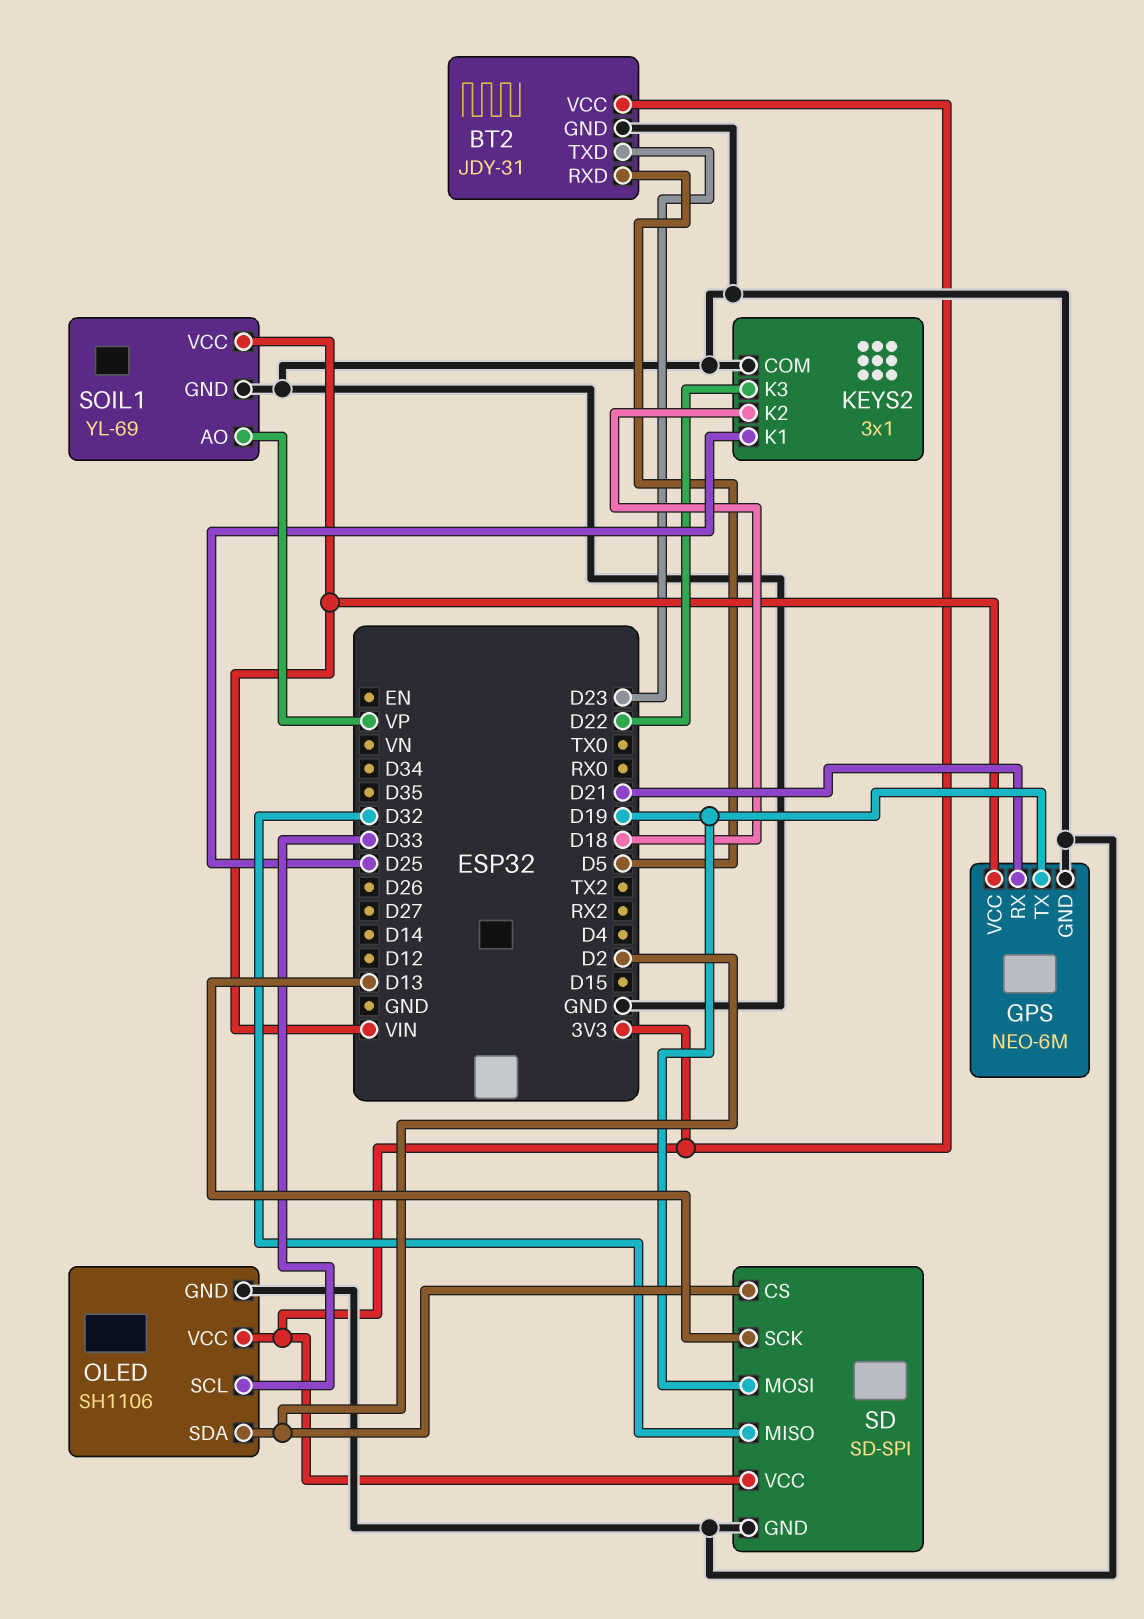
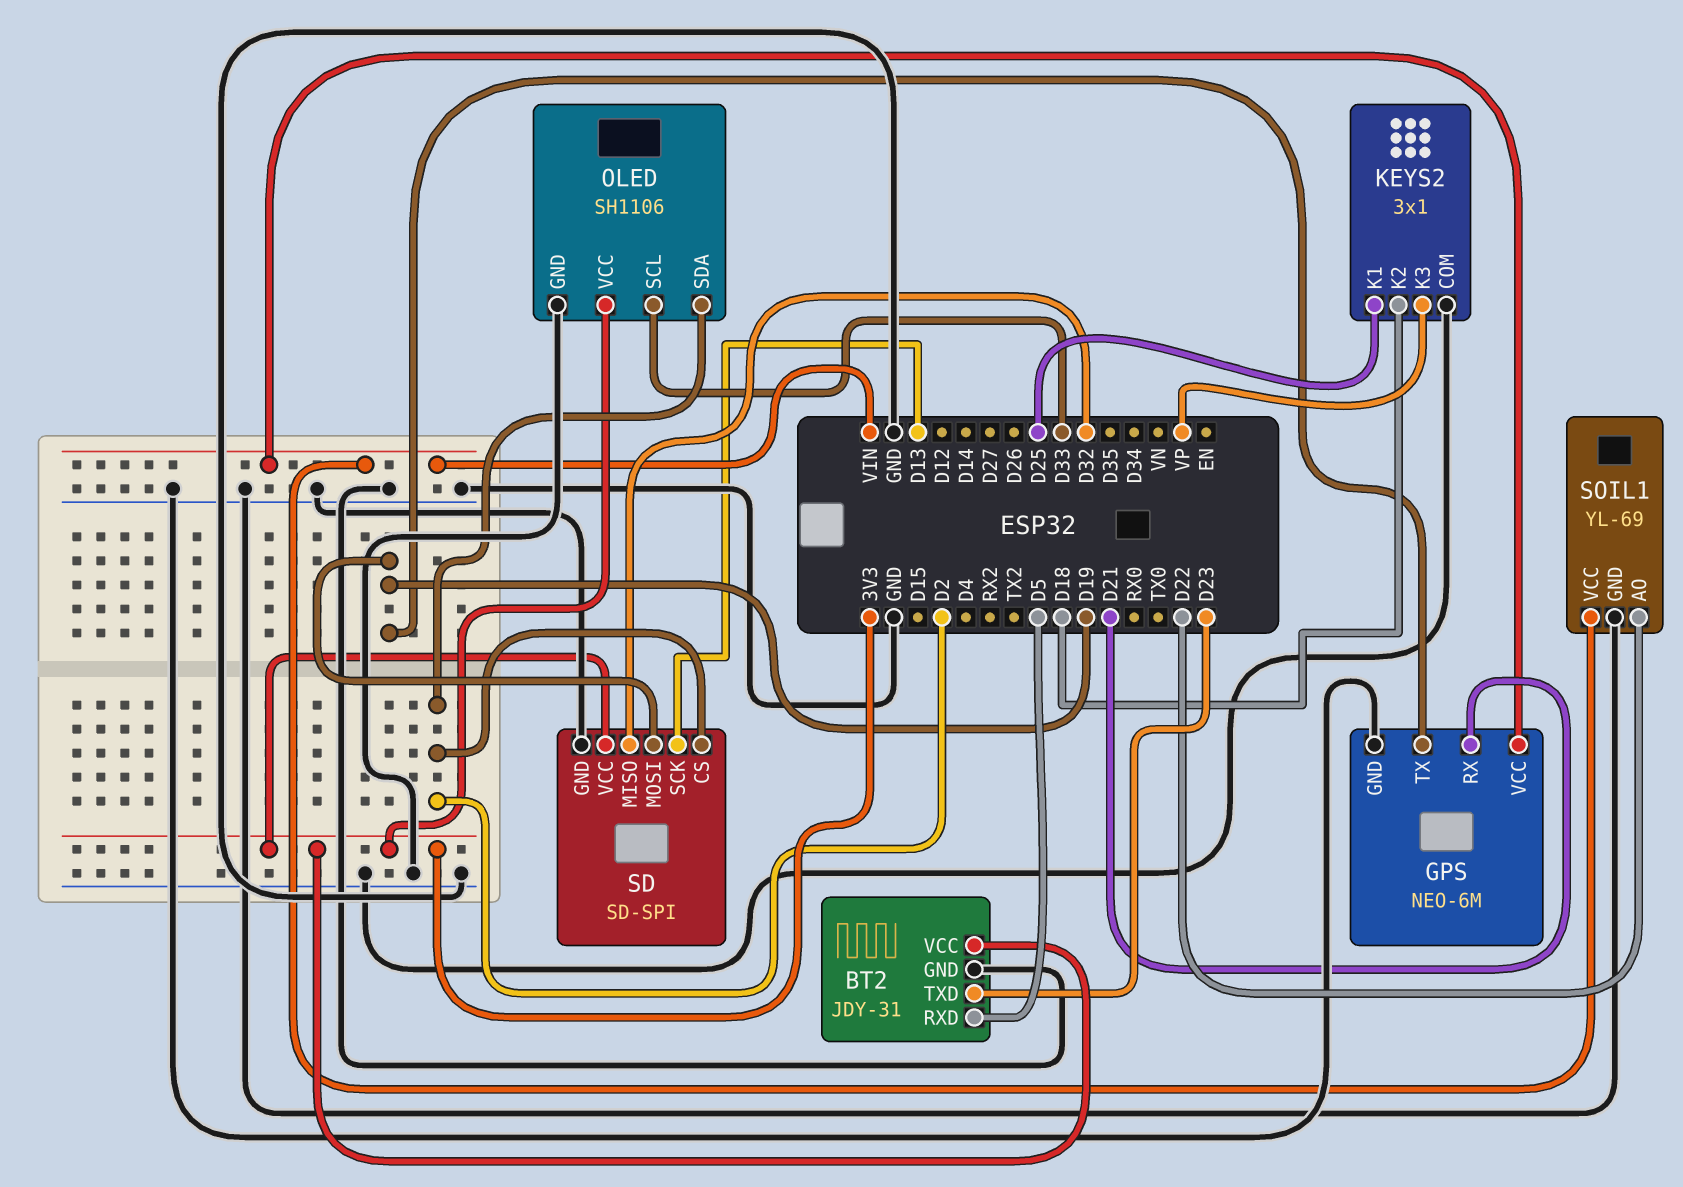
KEYS2 pin K3: D22 -> VP
SOIL1 pin AO: VP -> D22

